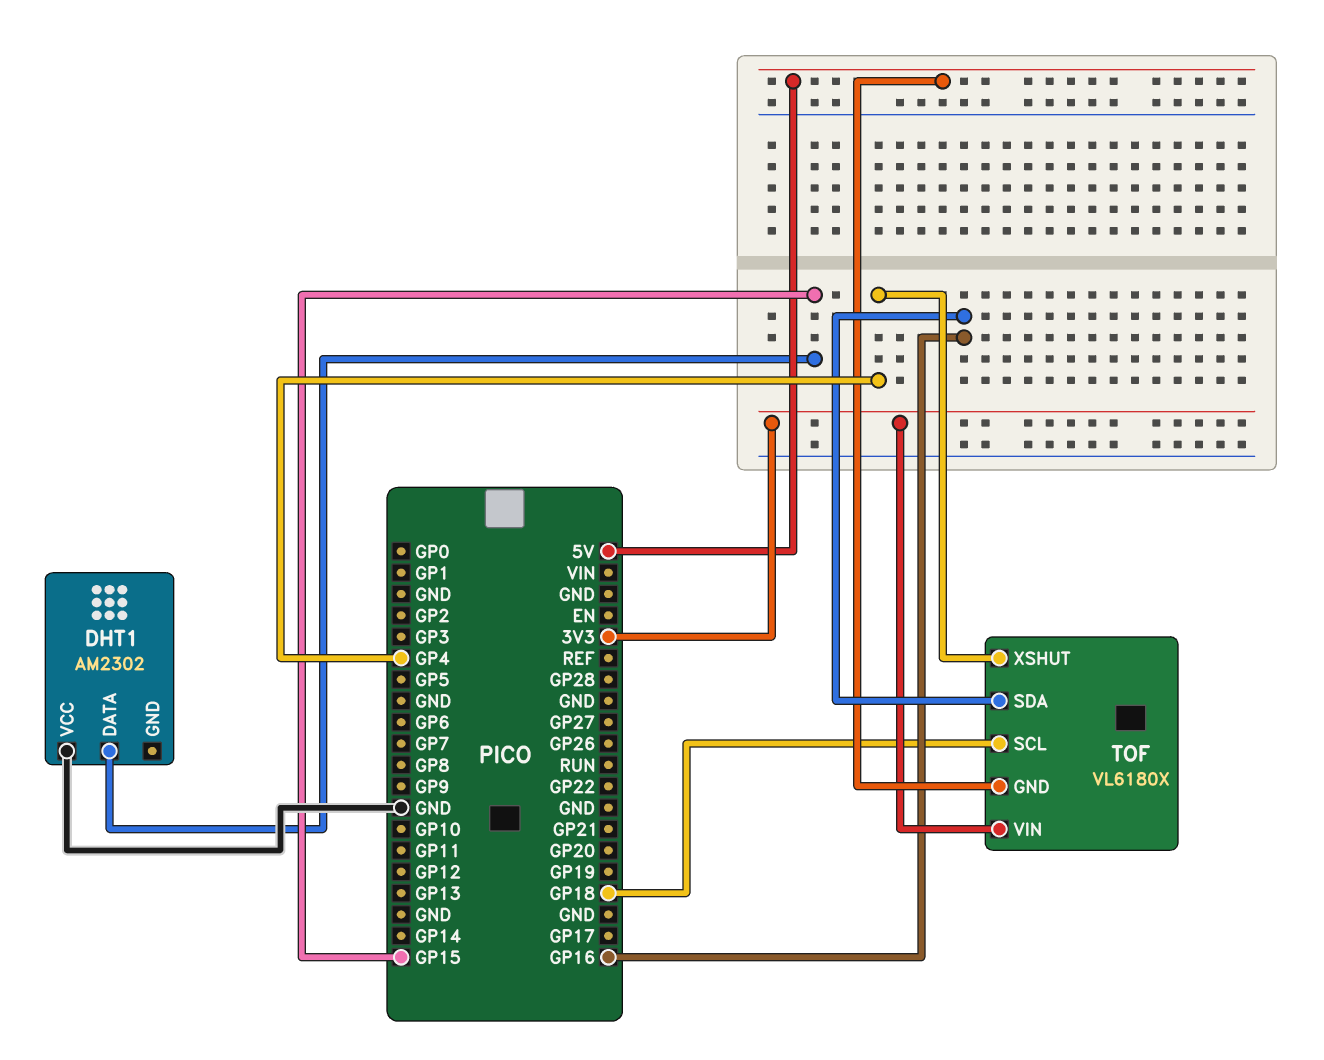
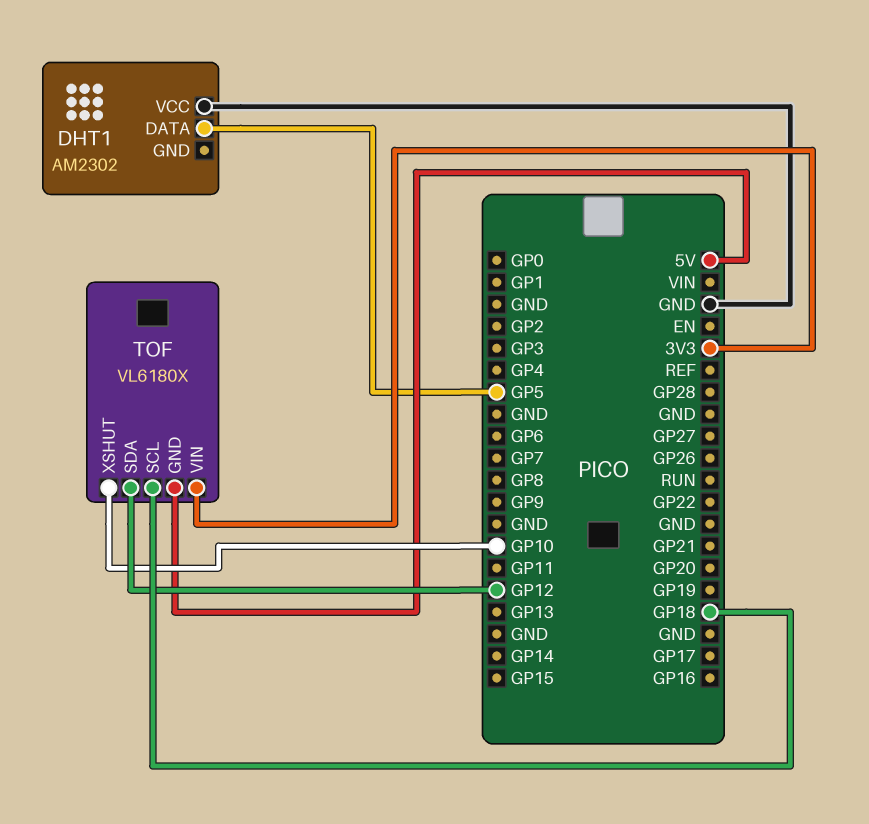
DHT1 pin DATA: GP15 -> GP5
TOF pin SDA: GP16 -> GP12
TOF pin XSHUT: GP4 -> GP10

